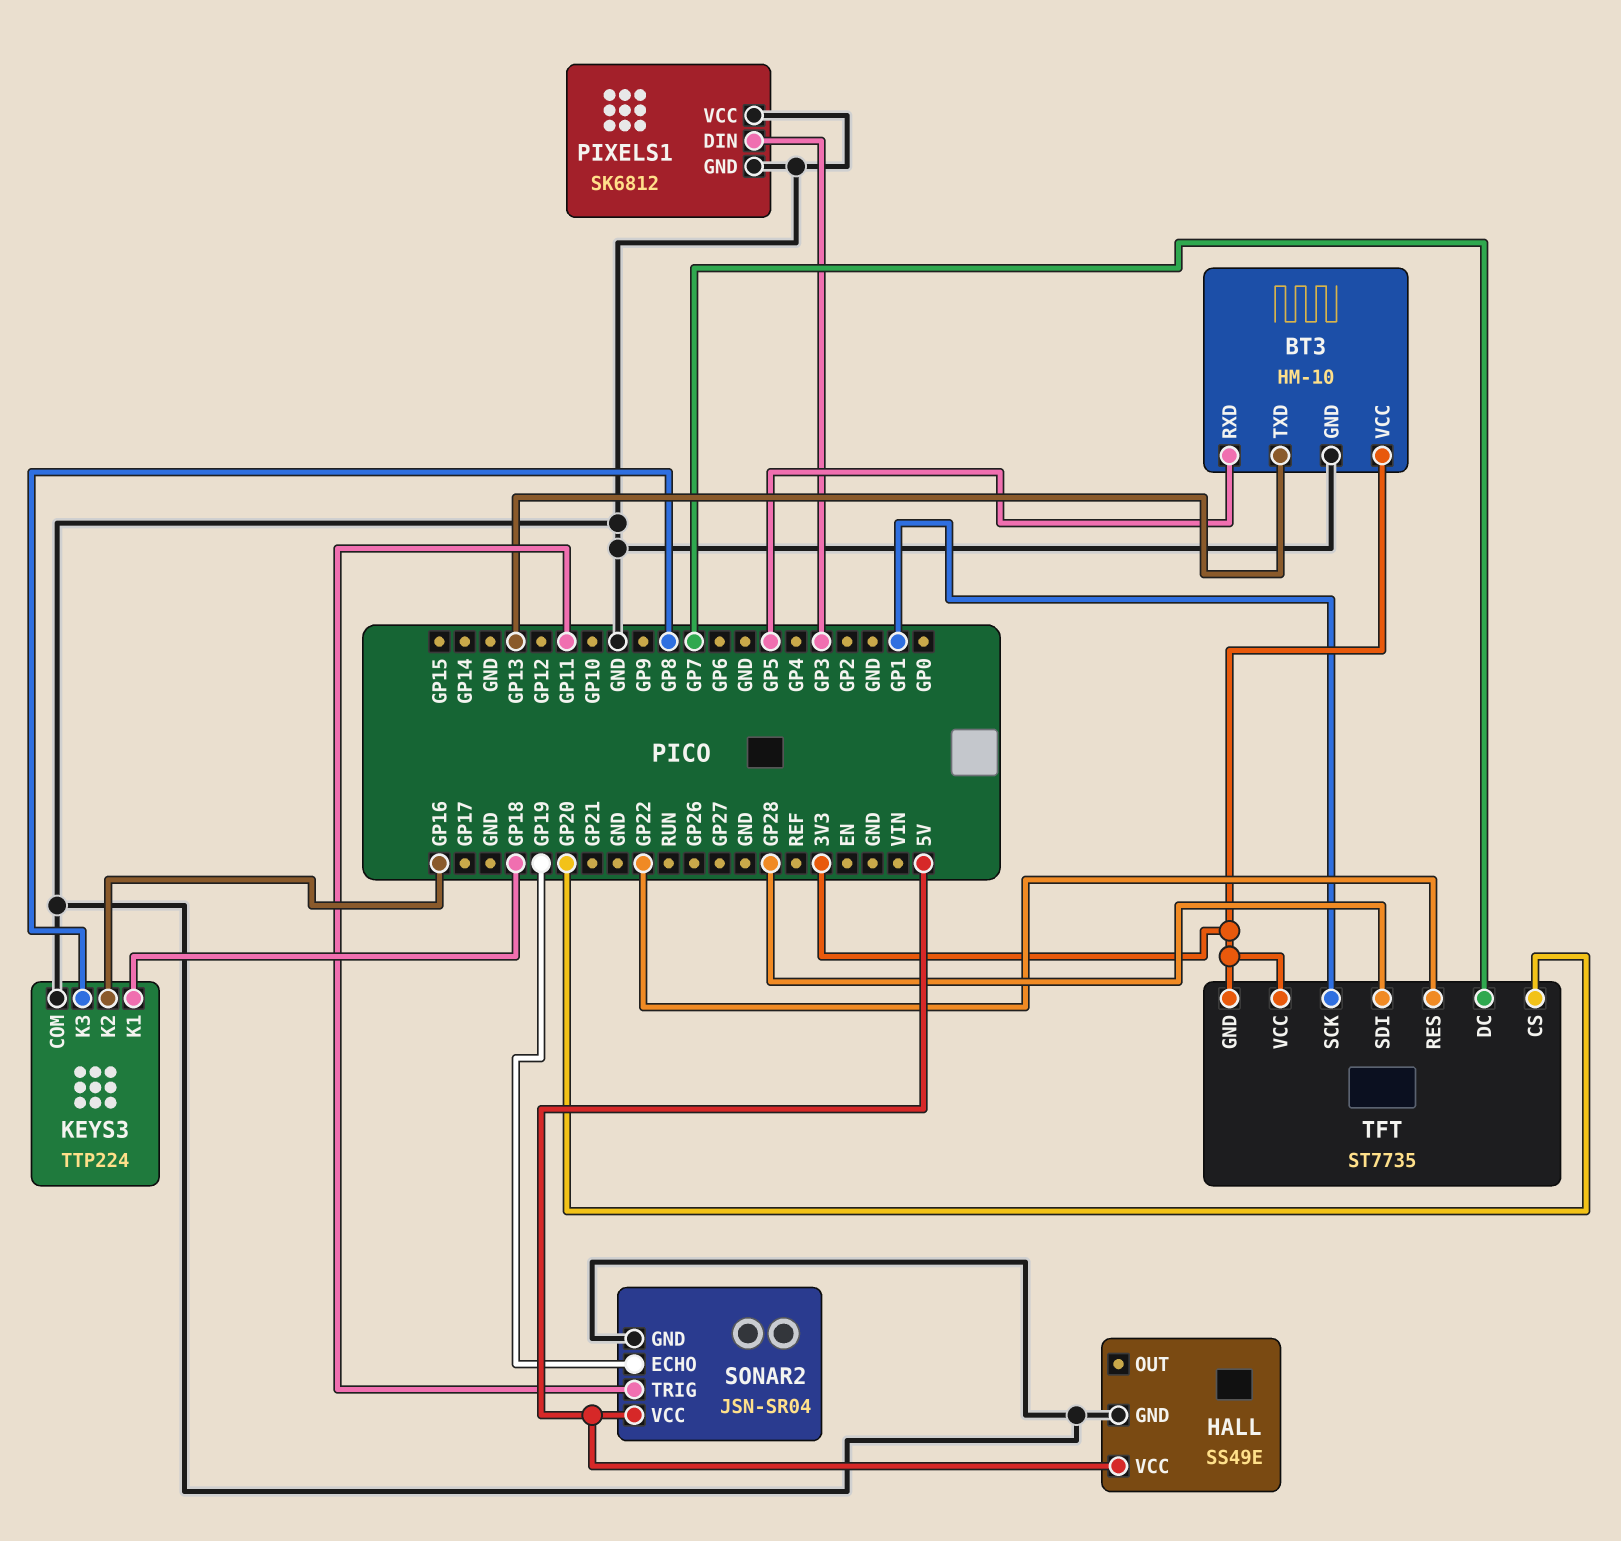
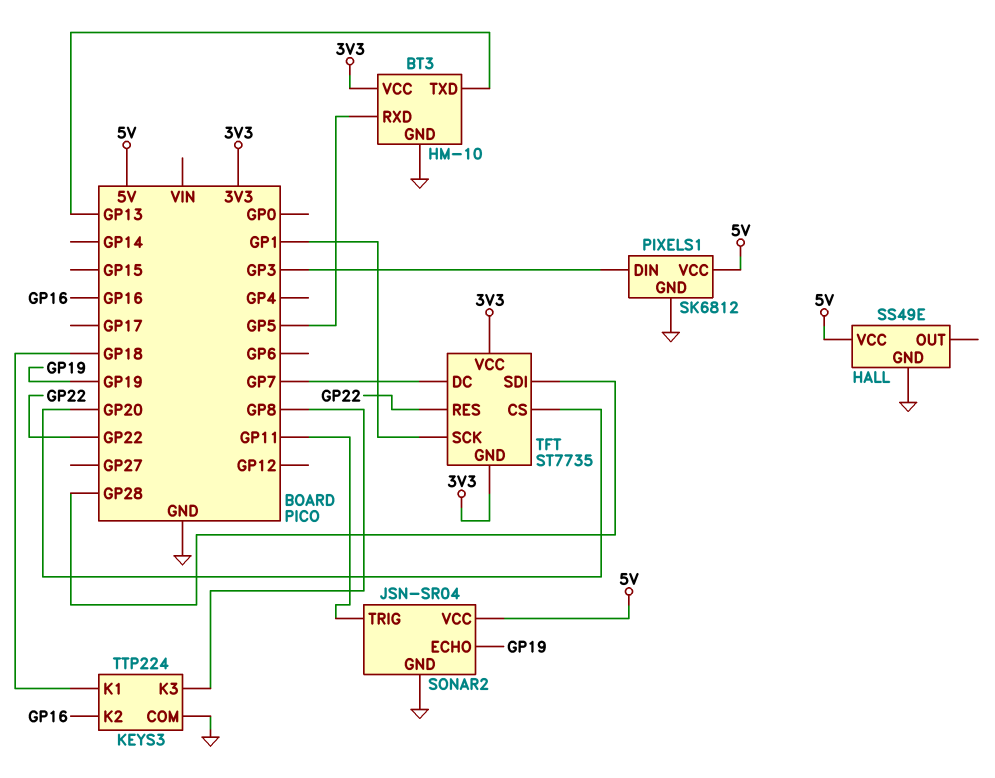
PIXELS1 pin VCC: GND -> 5V

